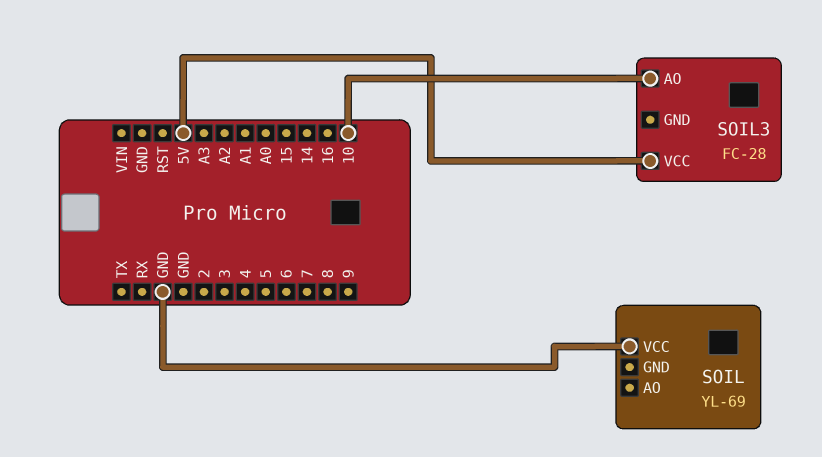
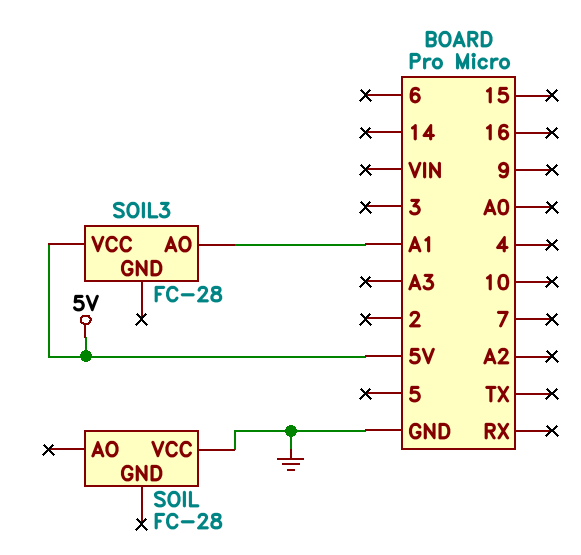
SOIL: YL-69 -> FC-28
SOIL3 pin AO: 10 -> A1

